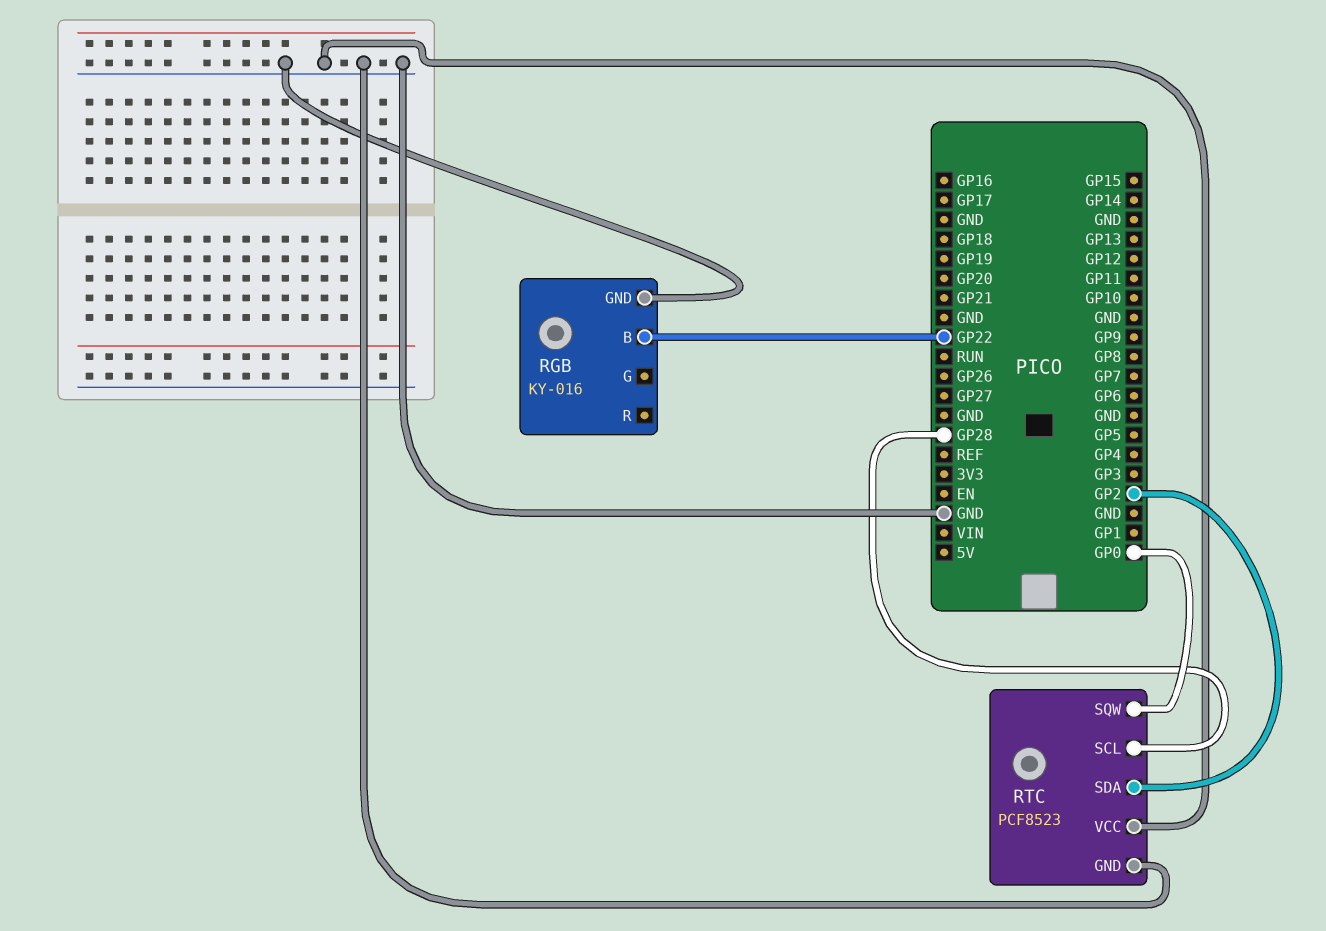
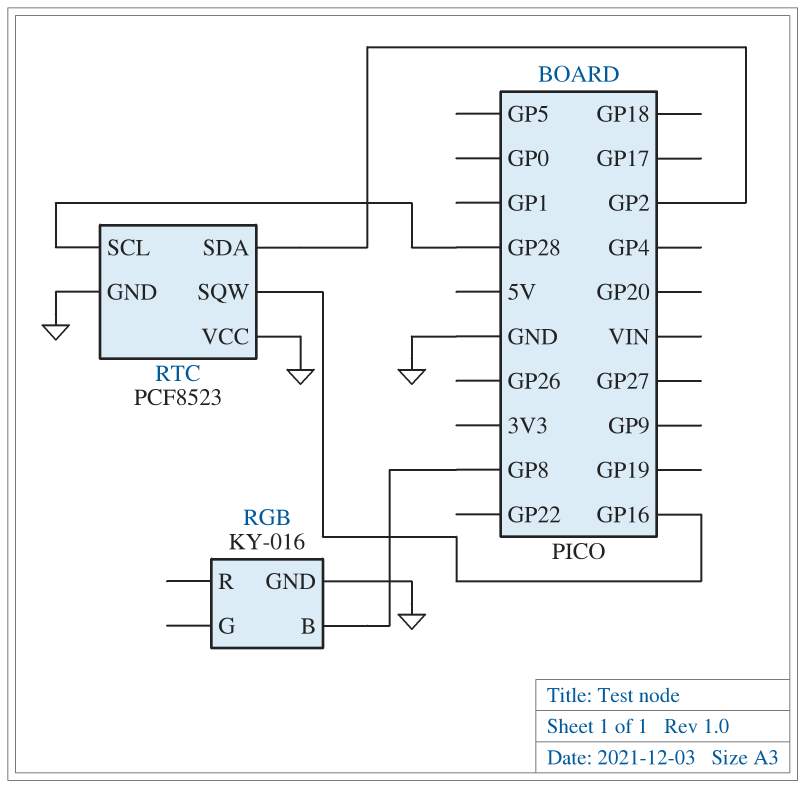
RGB pin B: GP22 -> GP8
RTC pin SQW: GP0 -> GP16

